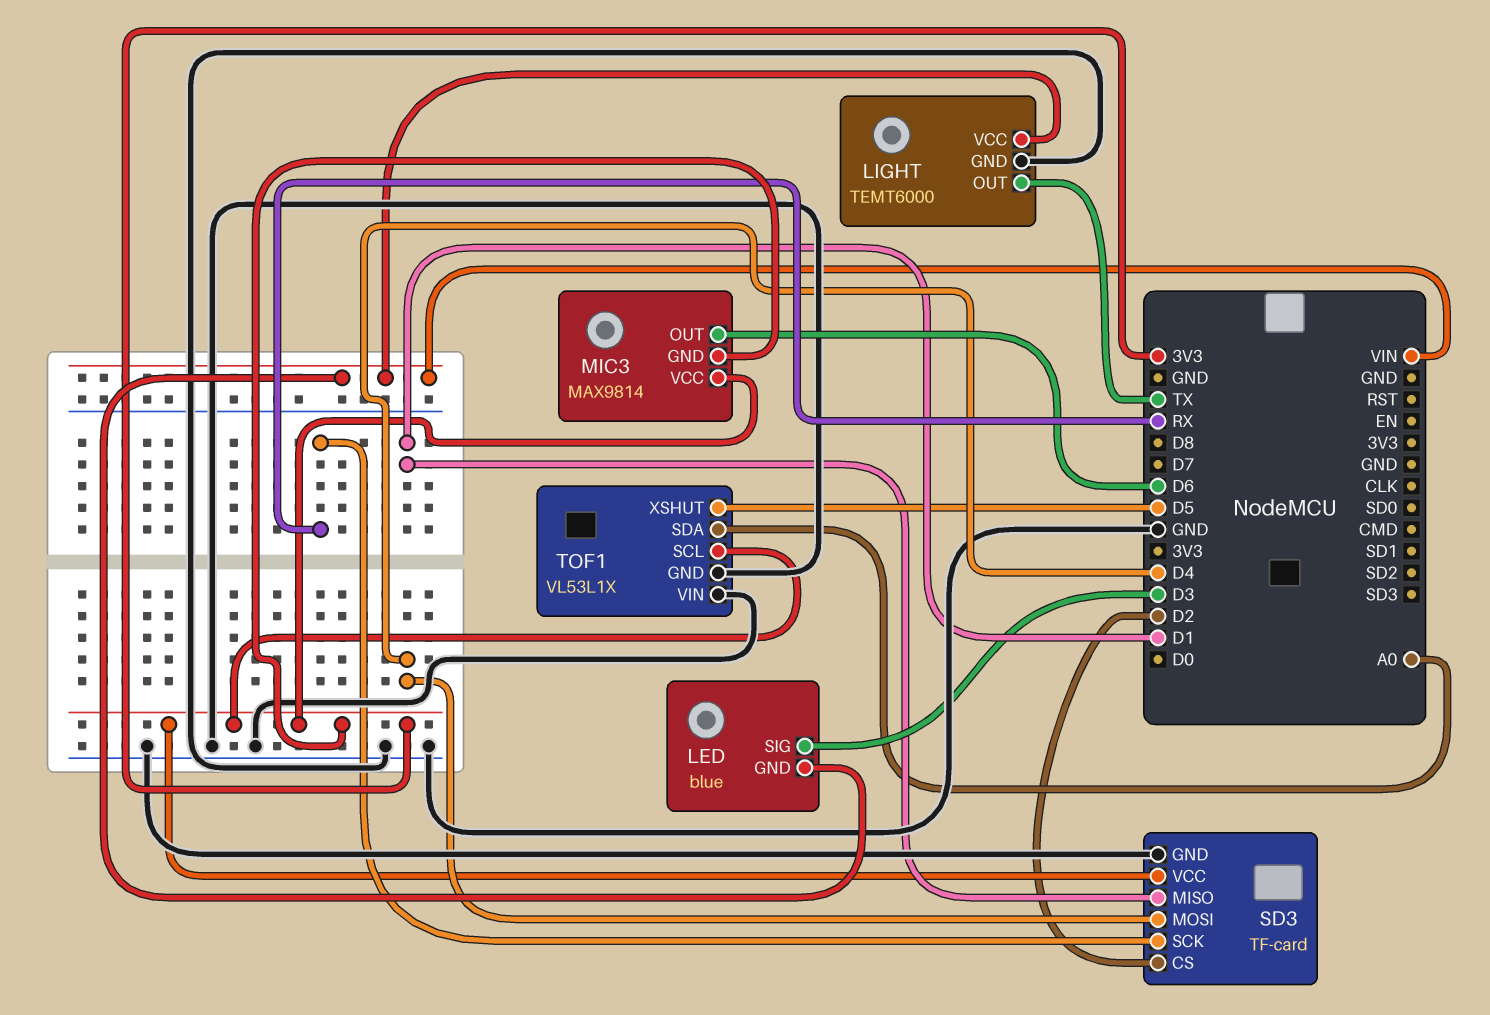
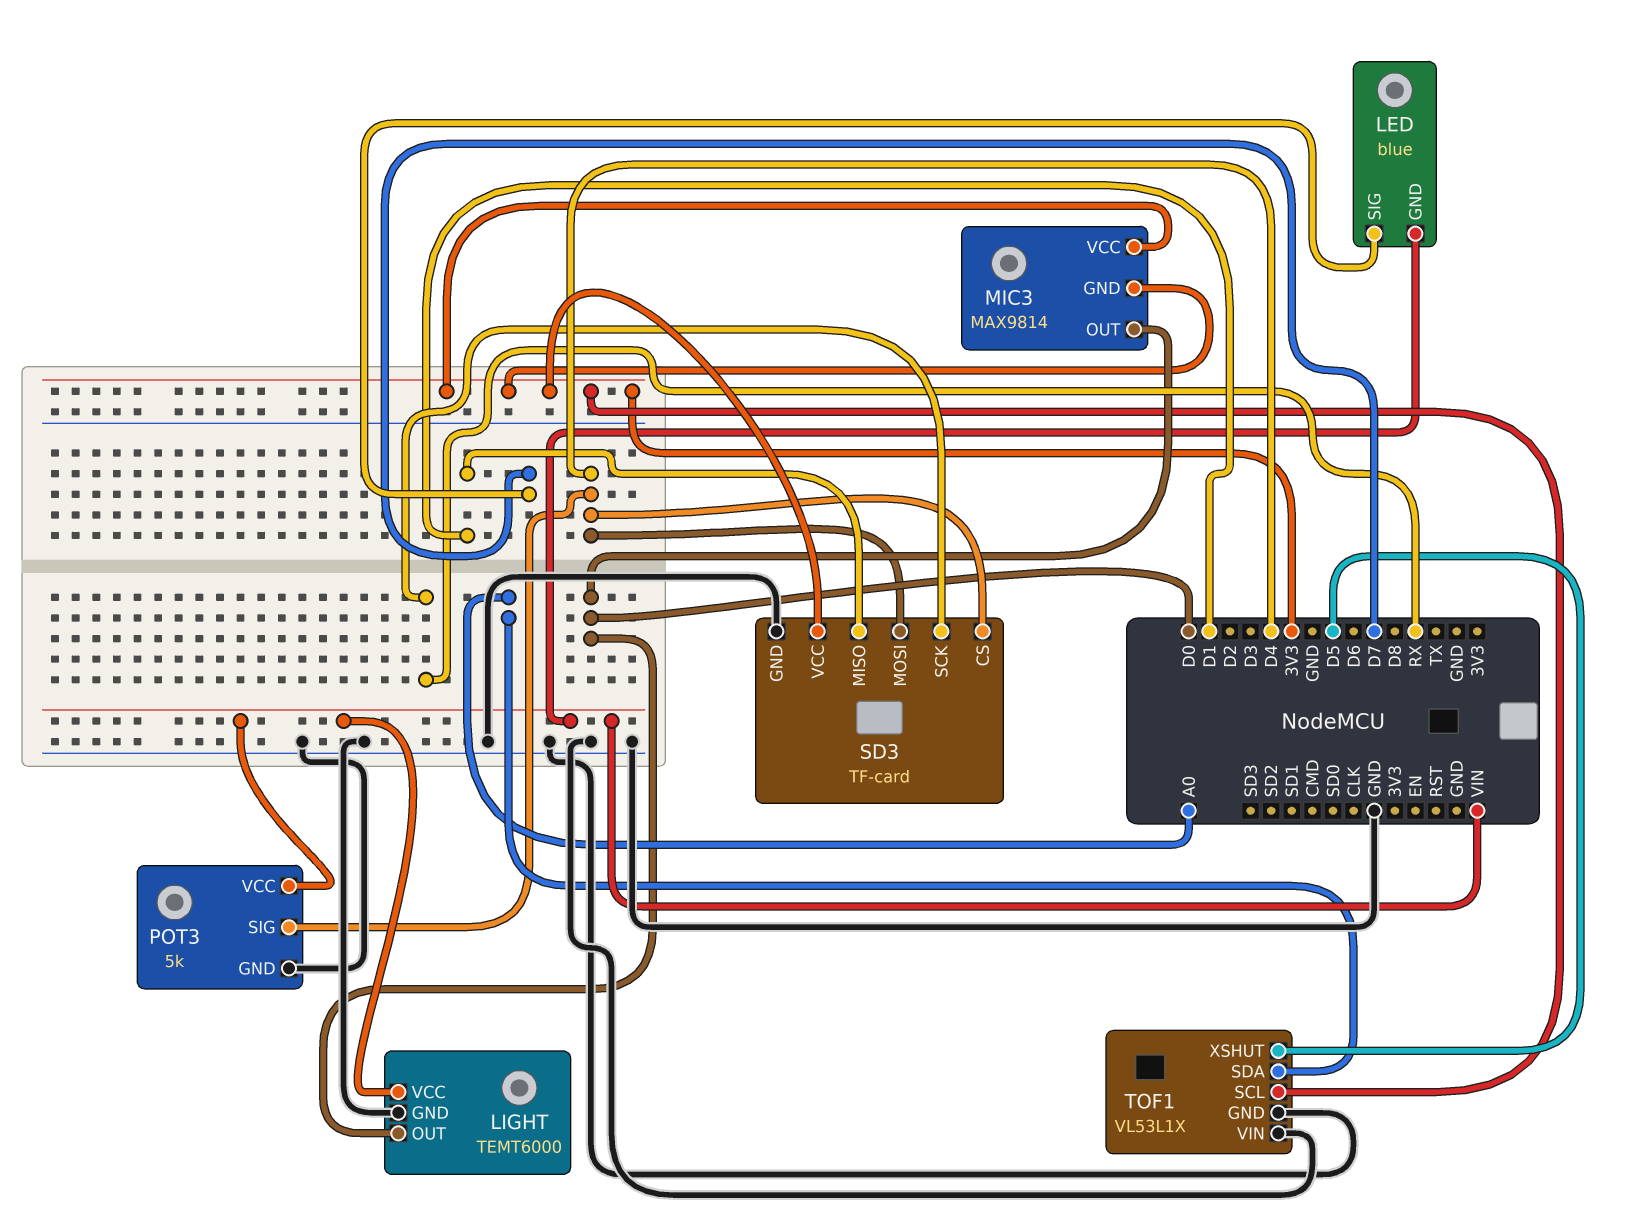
LED pin SIG: D3 -> D7
LIGHT pin OUT: TX -> D0
MIC3 pin OUT: D6 -> D0
POT3: none -> 5k
POT3 pin GND: none -> GND
POT3 pin SIG: none -> D4
POT3 pin VCC: none -> VIN
SD3 pin CS: D2 -> D4

